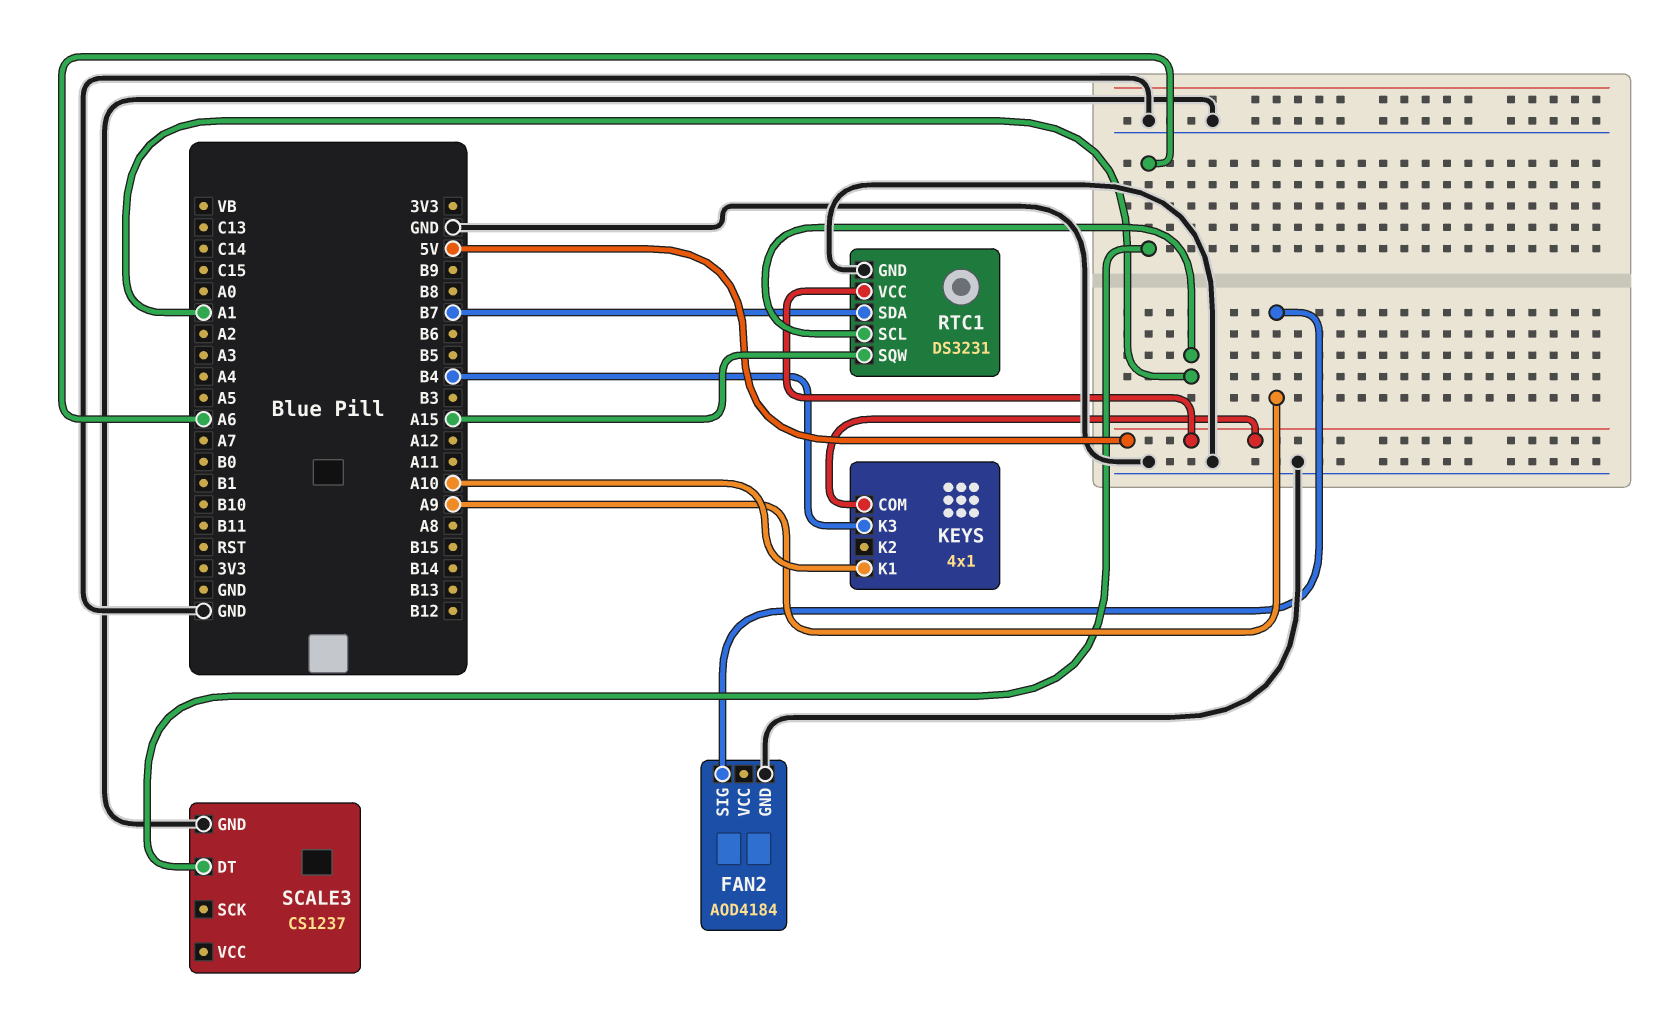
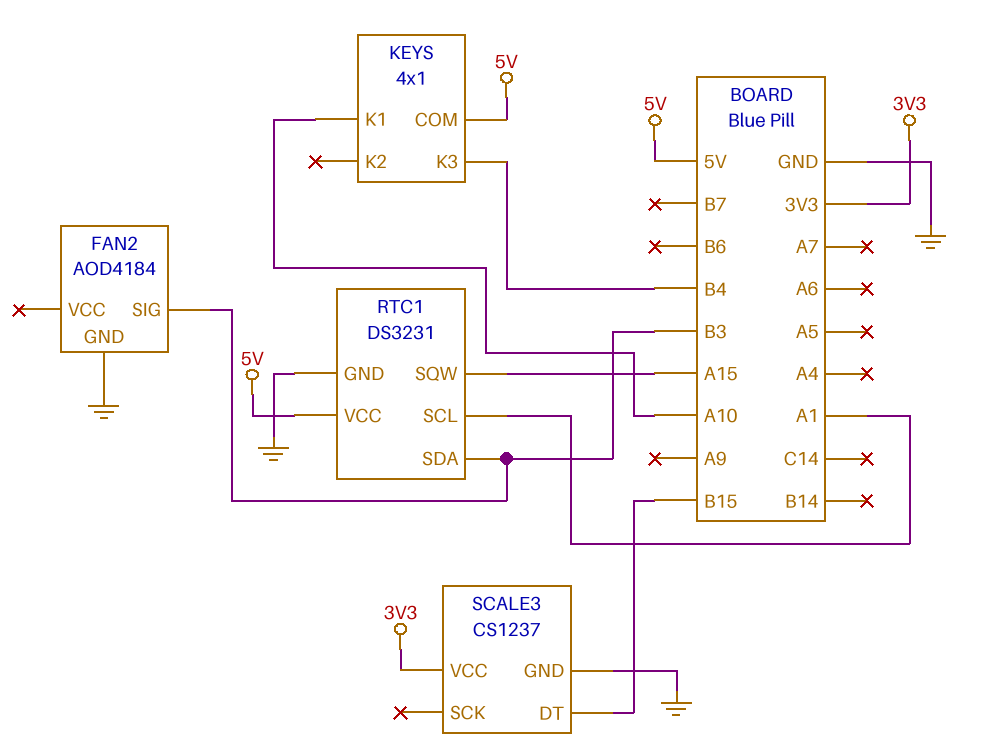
FAN2 pin SIG: A9 -> B3
RTC1 pin SDA: B7 -> B3
SCALE3 pin DT: A6 -> B15
SCALE3 pin VCC: none -> 3V3

